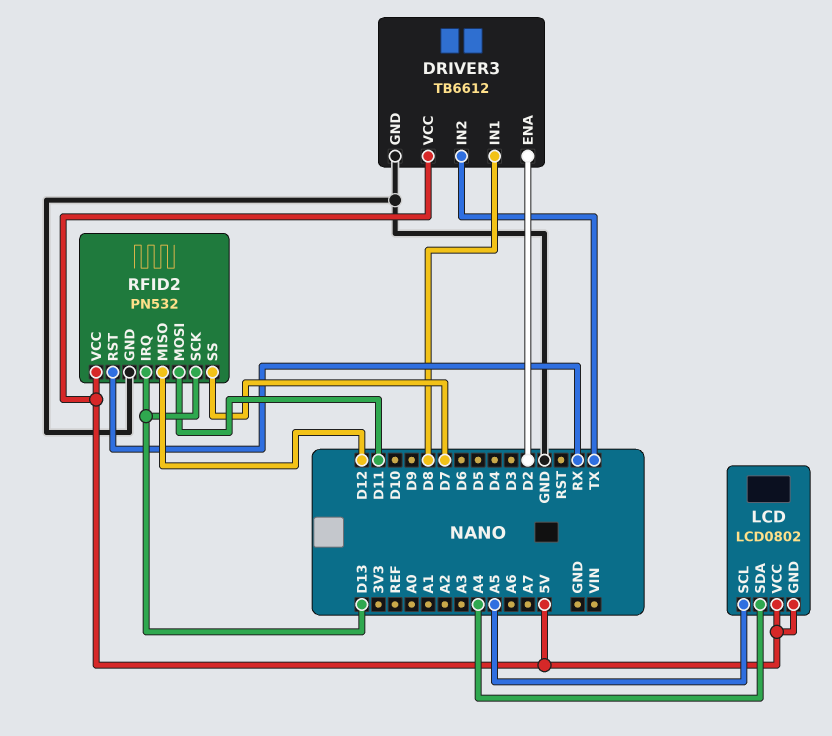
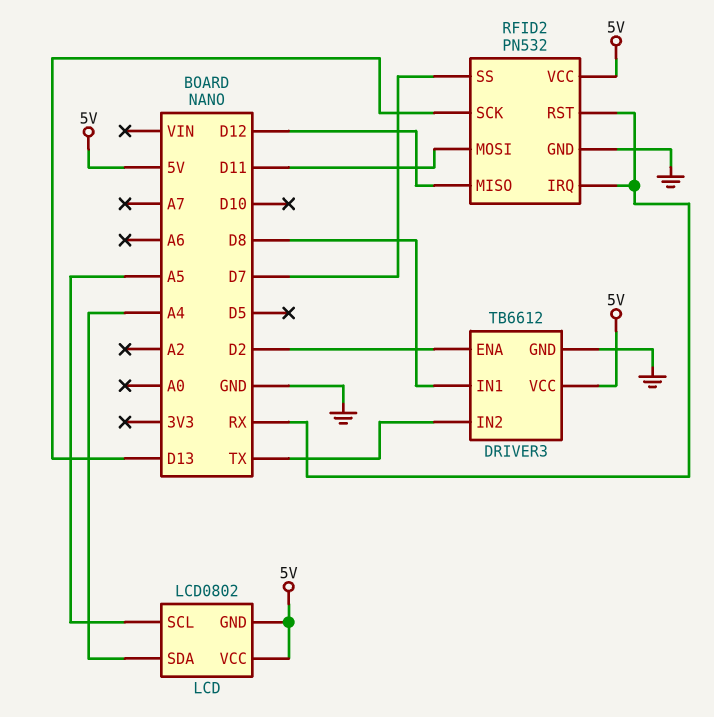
RFID2 pin IRQ: D13 -> RX

